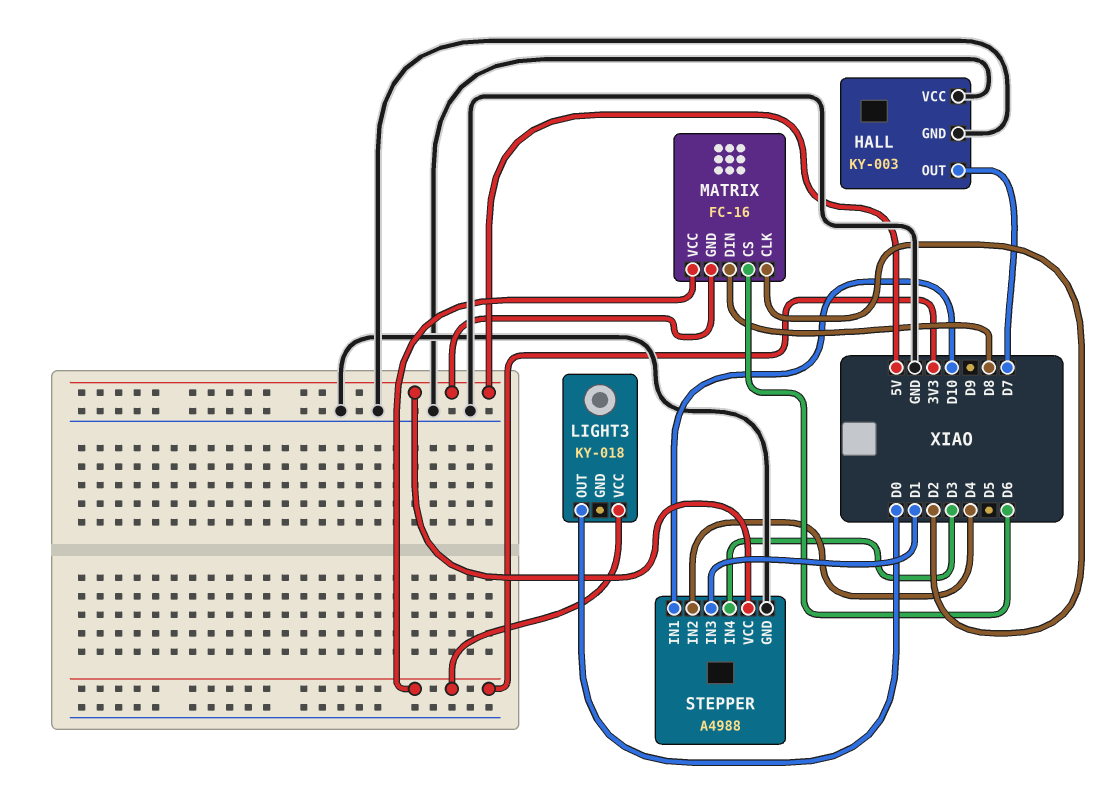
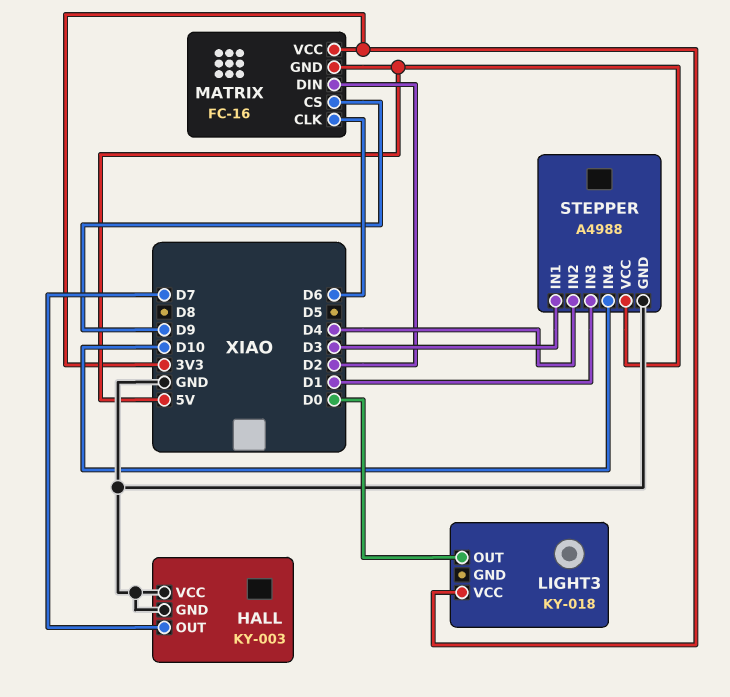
MATRIX pin CLK: D2 -> D6
MATRIX pin CS: D6 -> D9
MATRIX pin DIN: D8 -> D2
STEPPER pin IN1: D10 -> D3
STEPPER pin IN4: D3 -> D10

